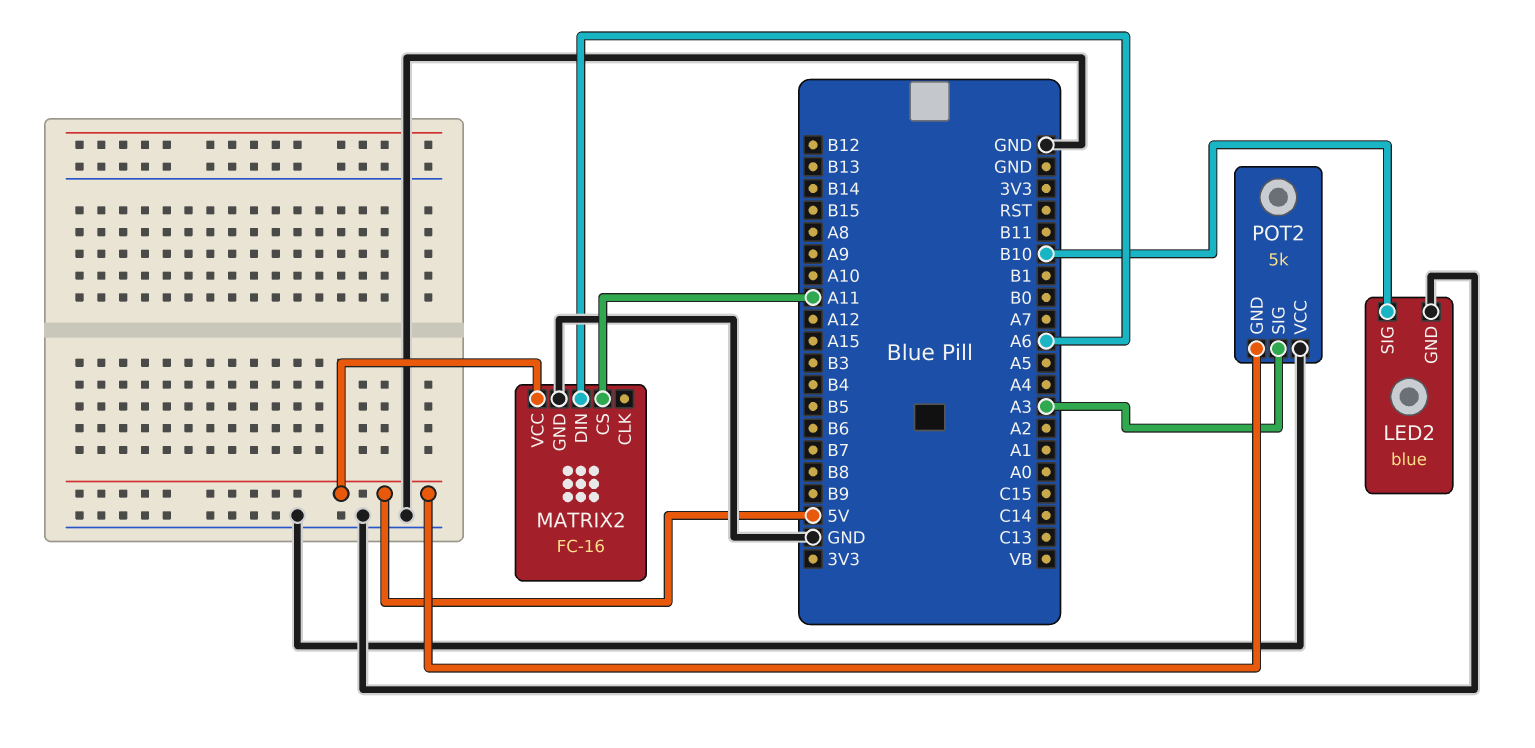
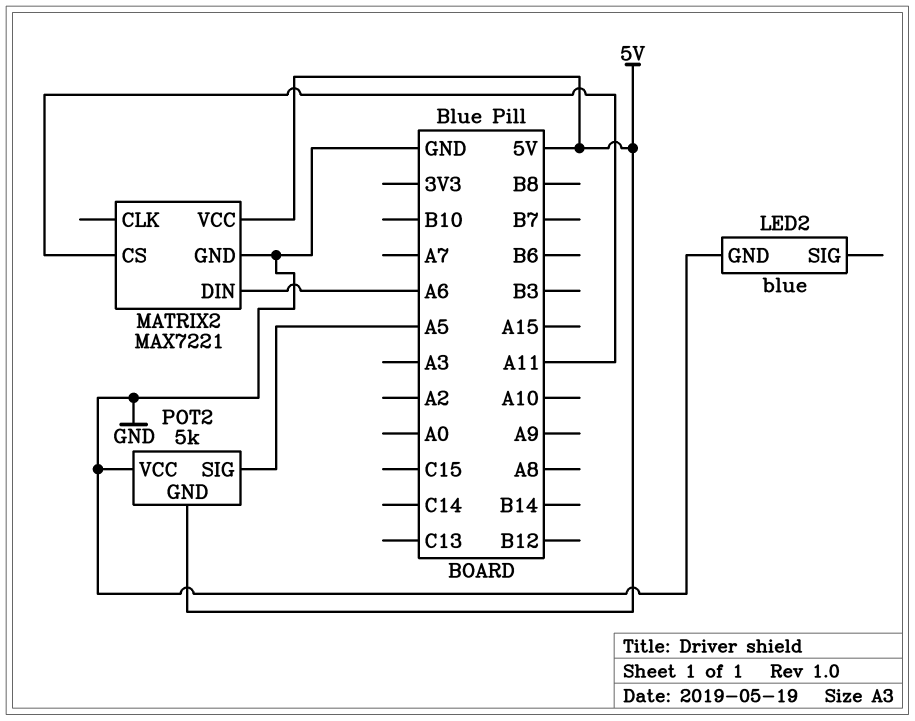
LED2 pin SIG: B10 -> none
MATRIX2: FC-16 -> MAX7221
POT2 pin SIG: A3 -> A5

